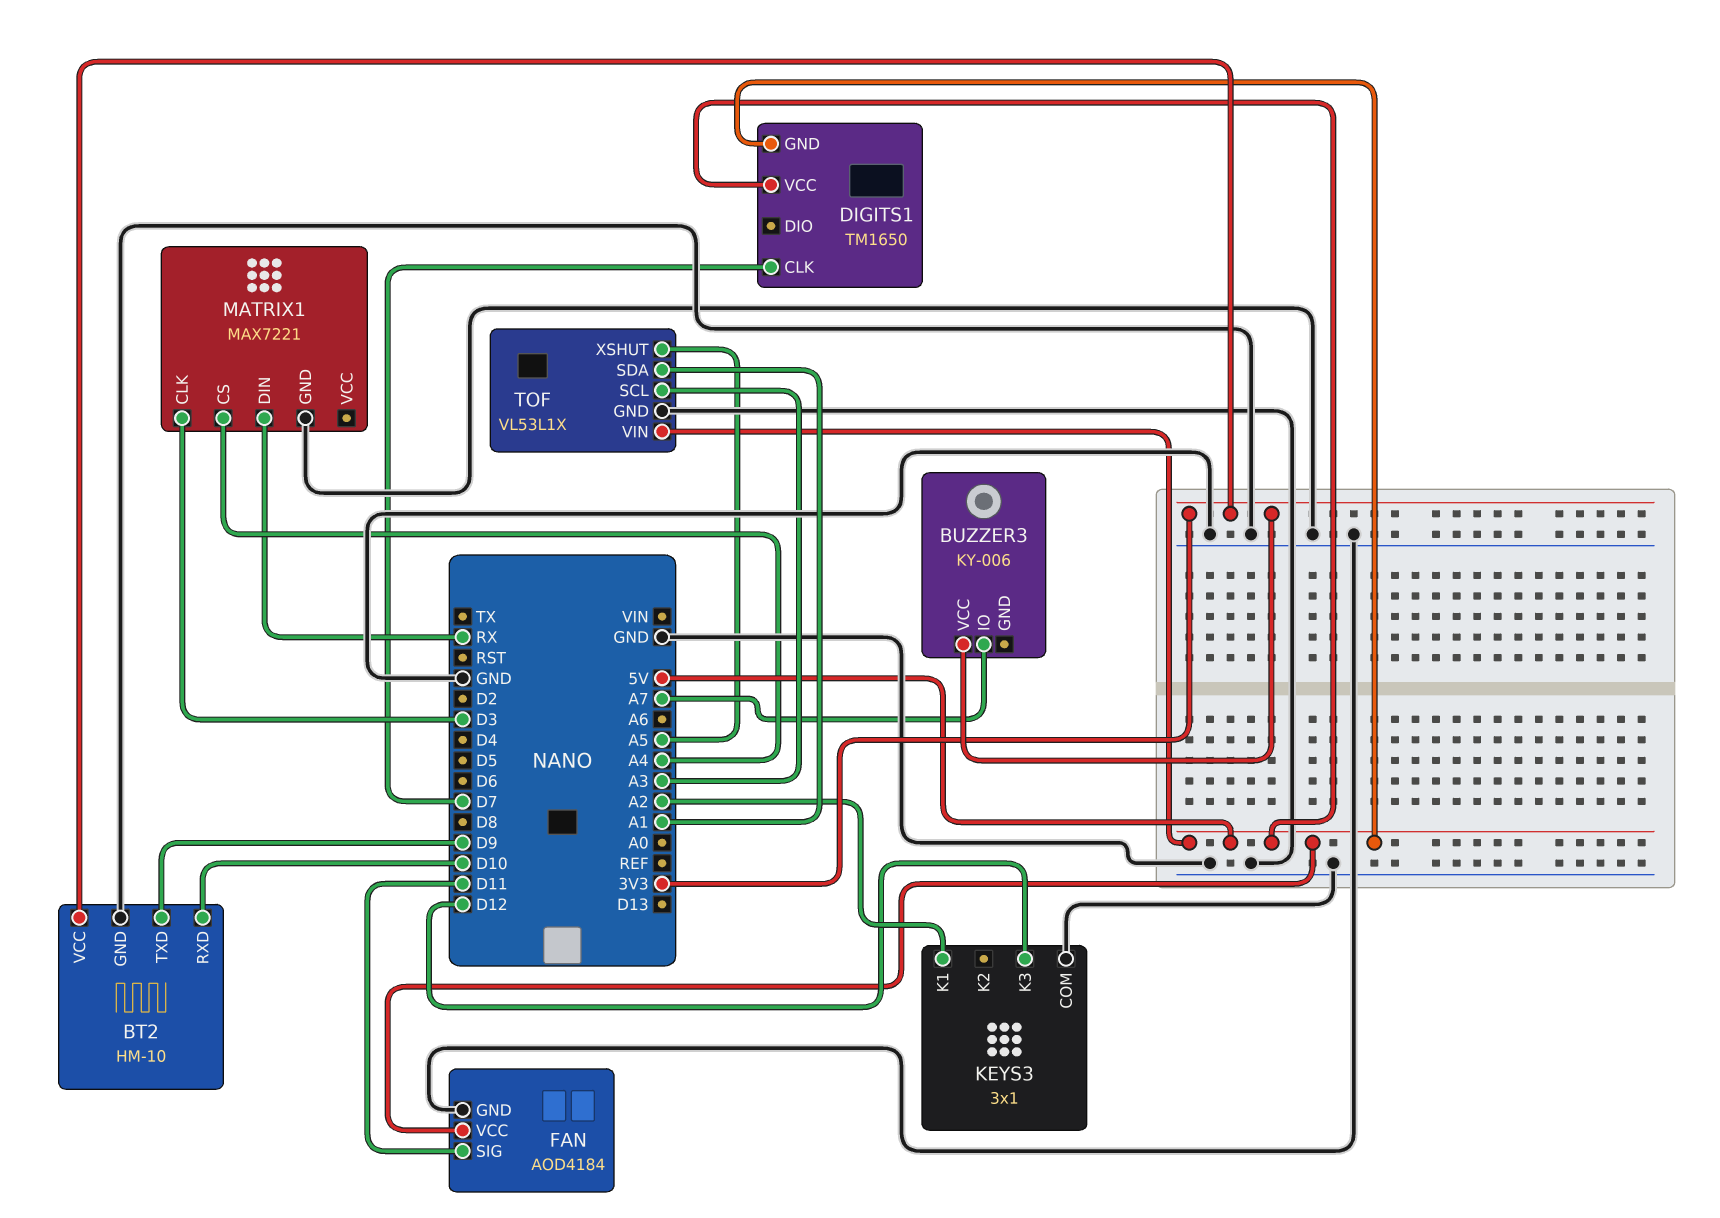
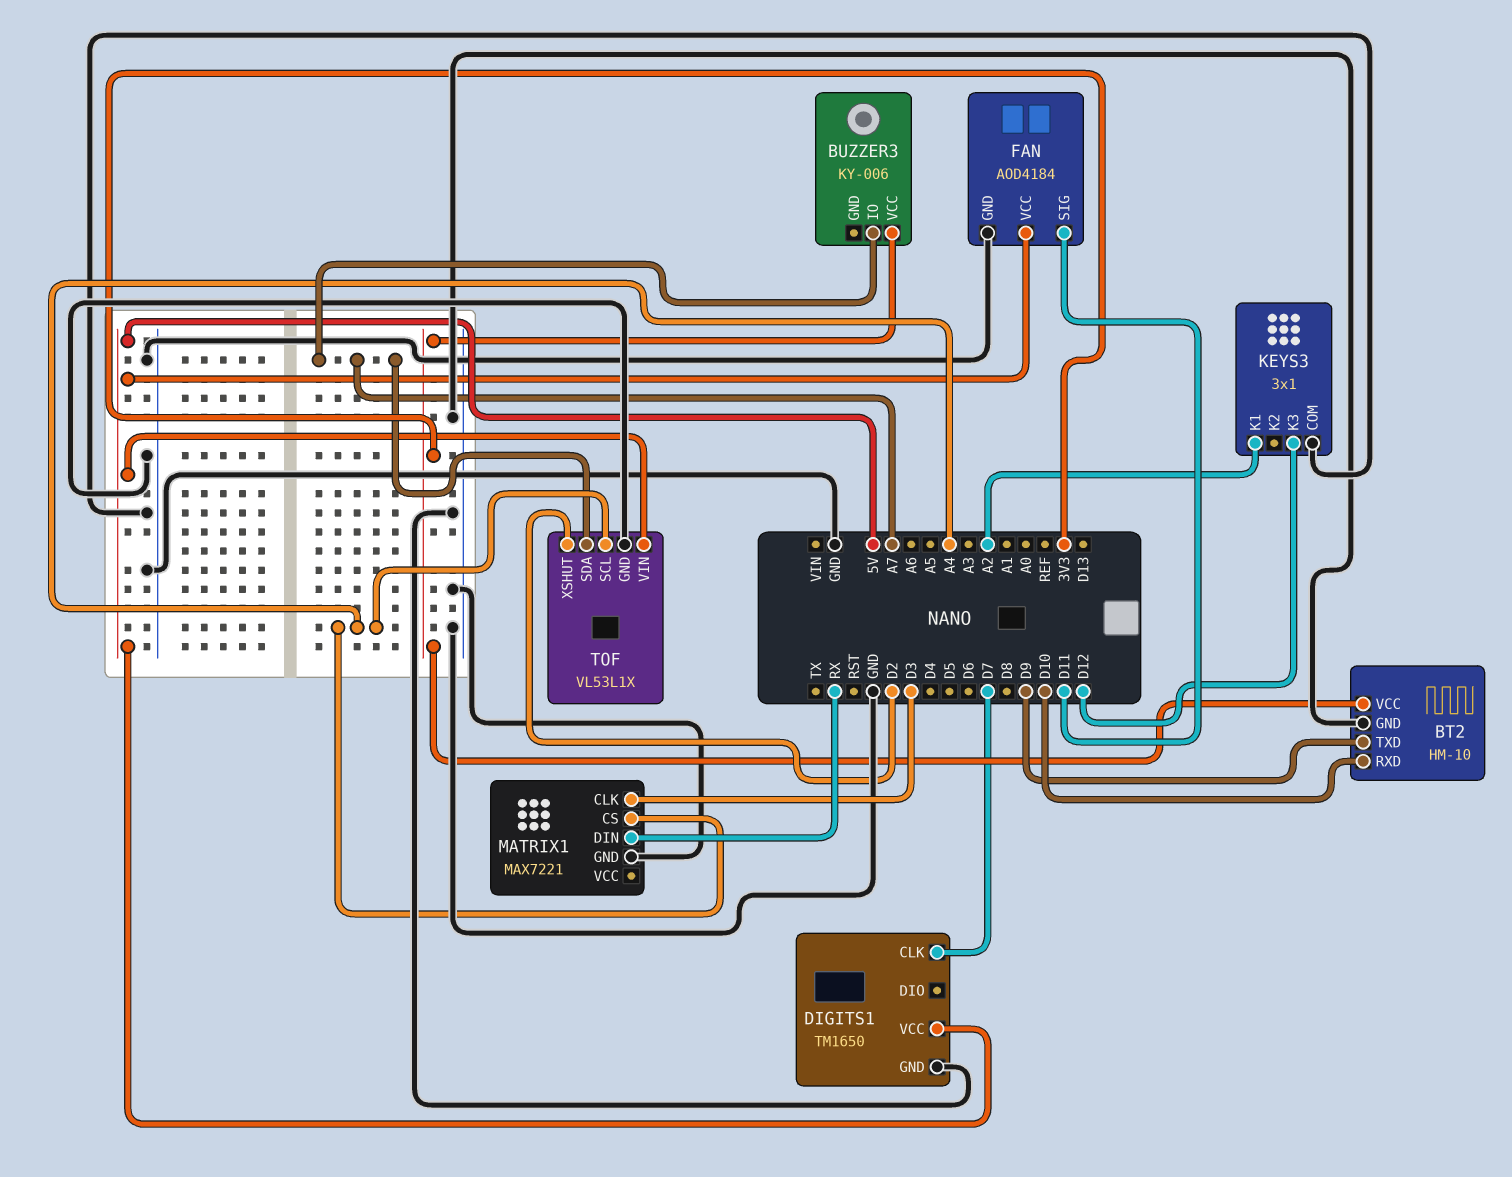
DIGITS1 pin GND: 5V -> GND
TOF pin SCL: A3 -> A4
TOF pin SDA: A1 -> A7
TOF pin XSHUT: A5 -> D2

